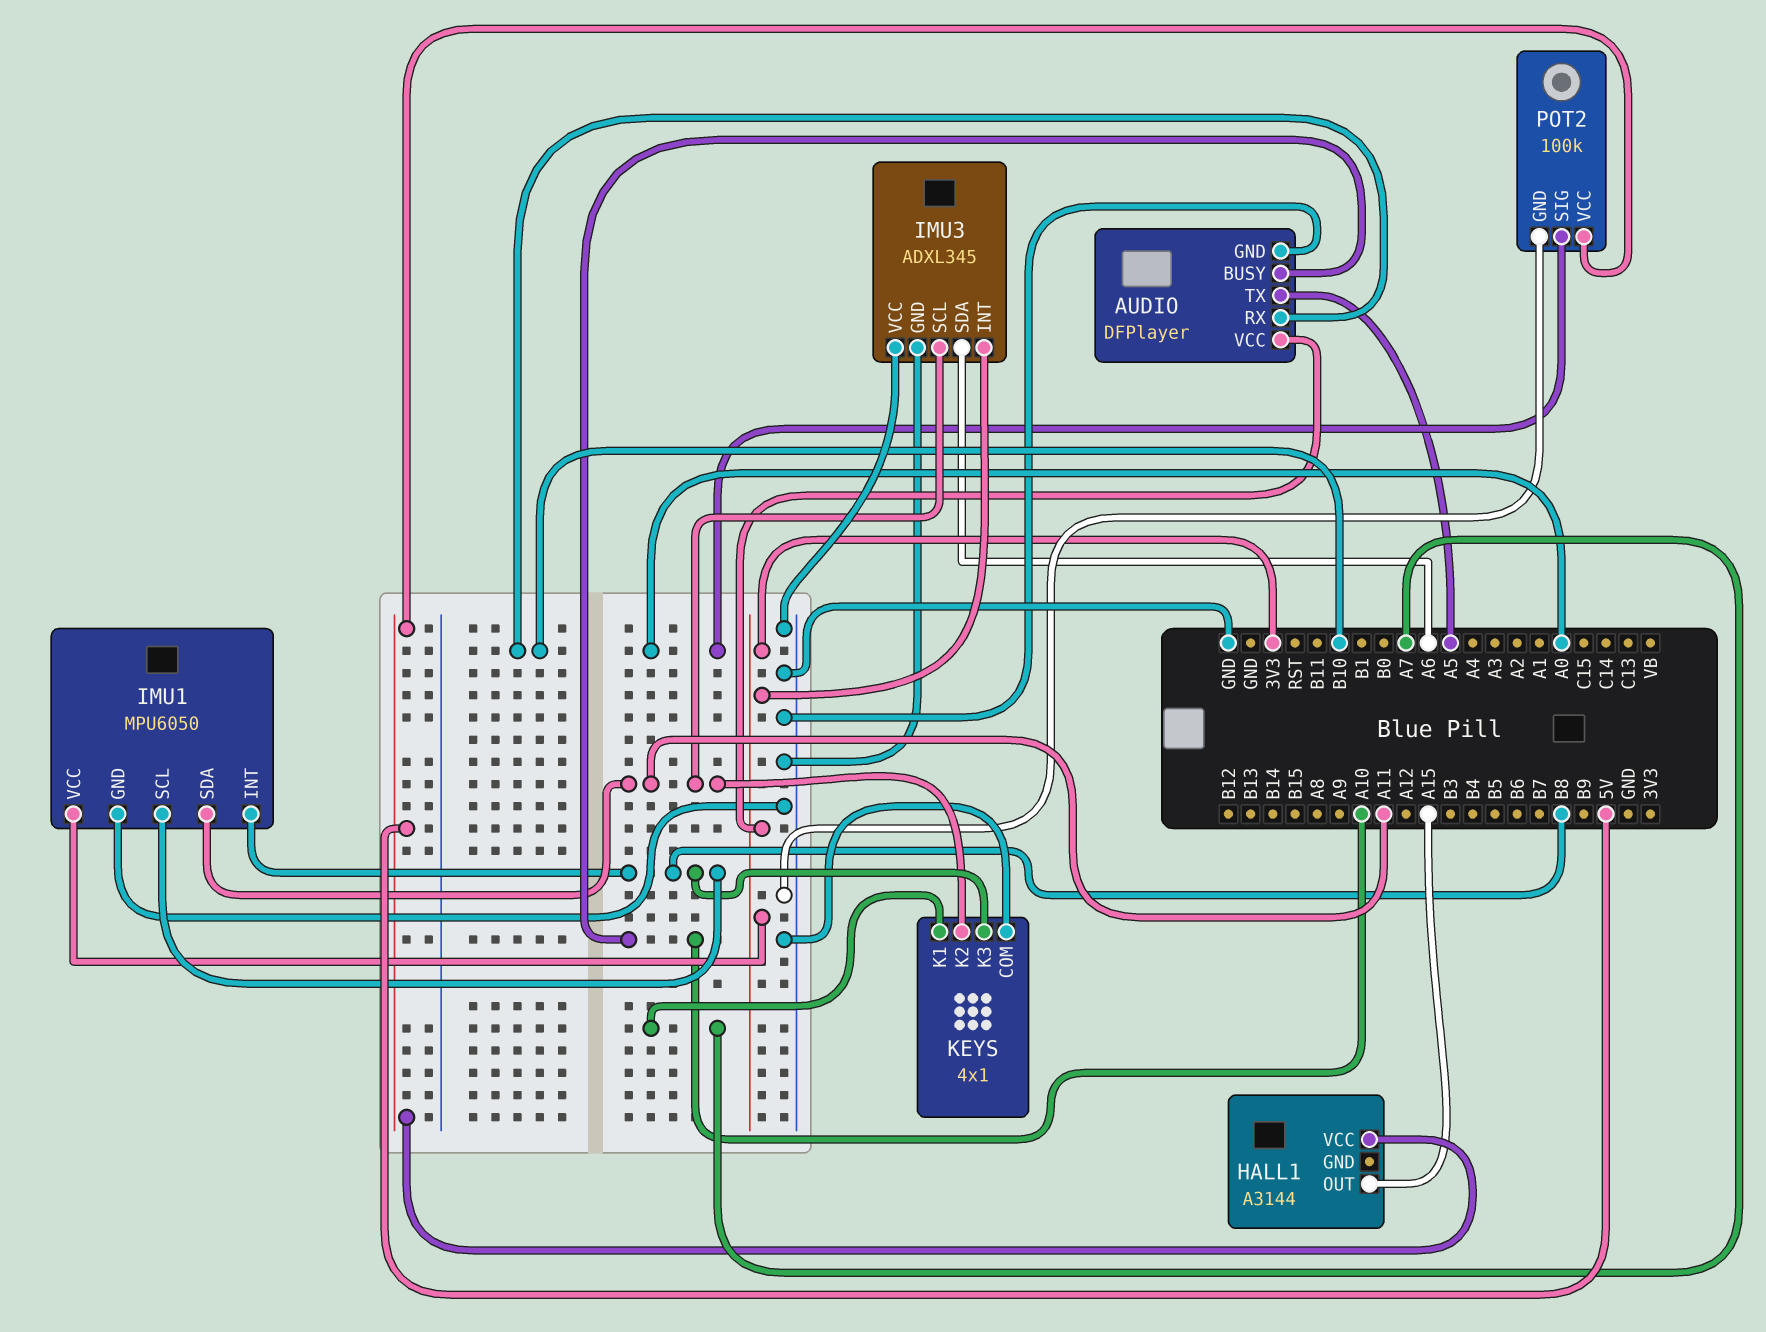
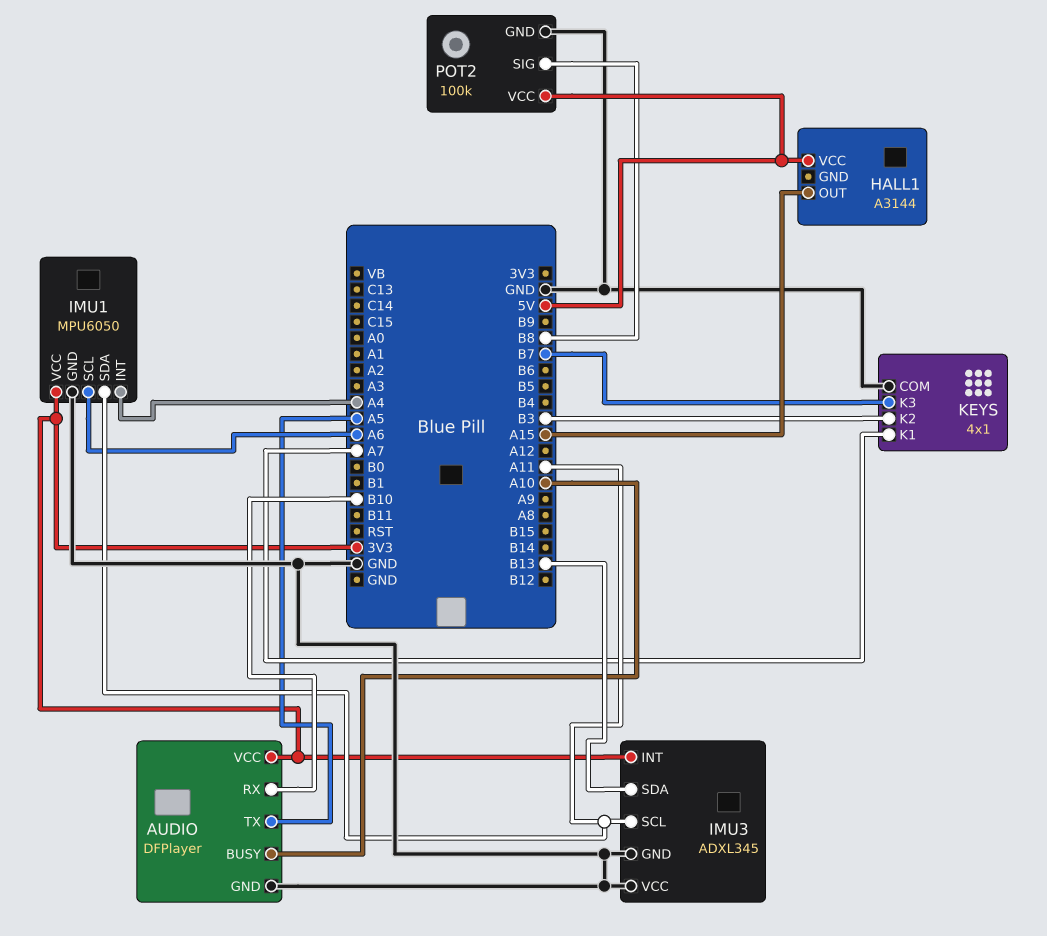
IMU1 pin INT: B8 -> A4
IMU1 pin SCL: B8 -> A6
IMU3 pin SDA: A6 -> B13
KEYS pin K2: A11 -> B3
KEYS pin K3: B8 -> B7
POT2 pin SIG: A0 -> B8

